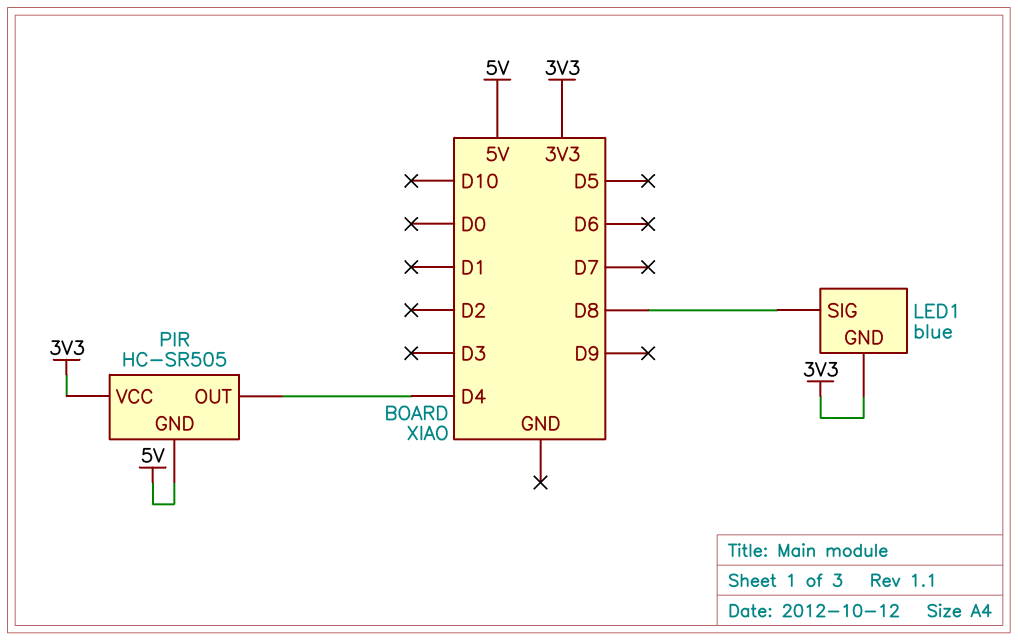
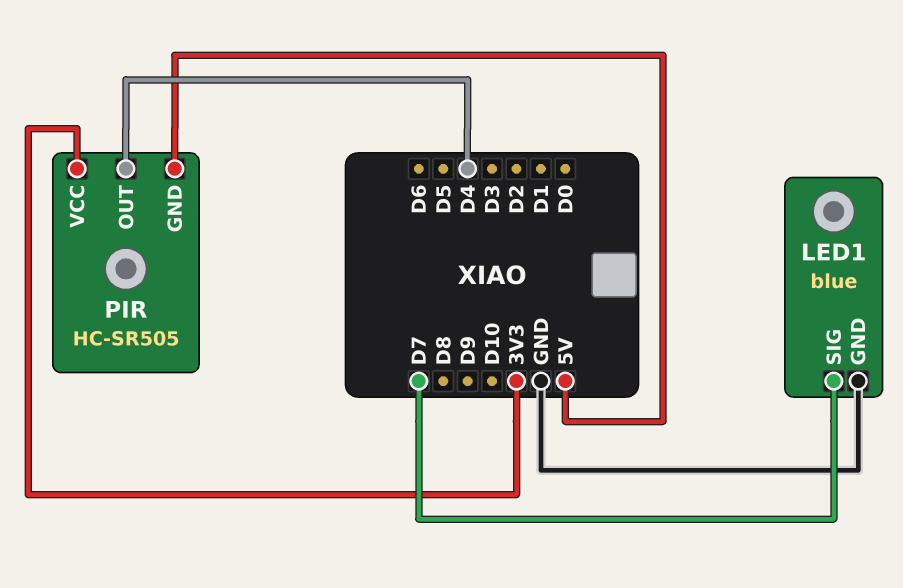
LED1 pin GND: 3V3 -> GND
LED1 pin SIG: D8 -> D7

